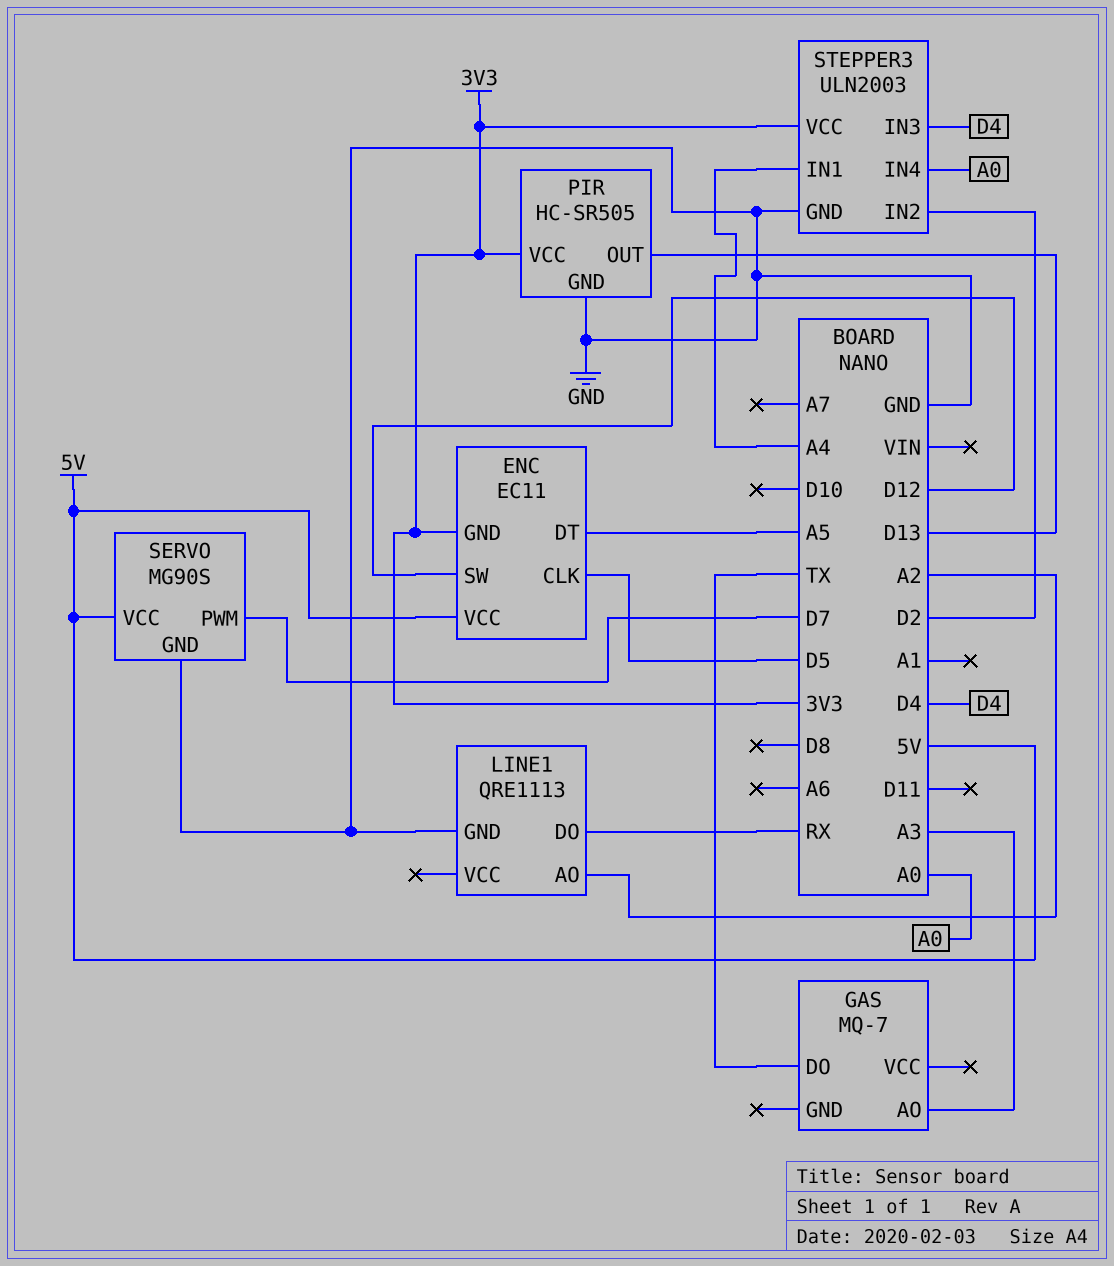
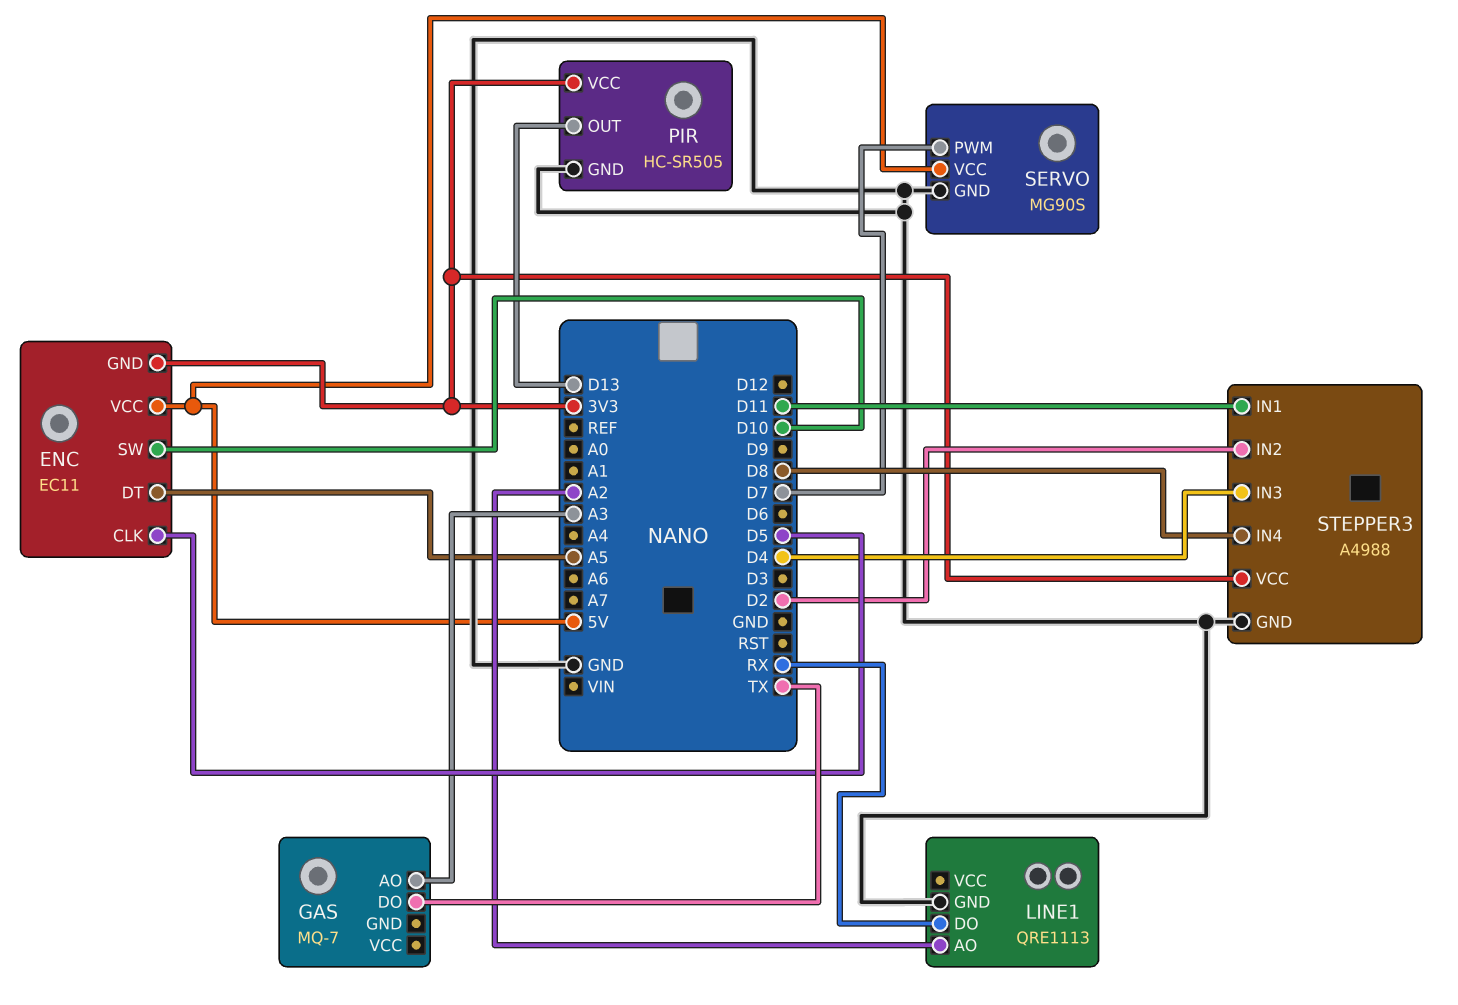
ENC pin SW: D12 -> D10
STEPPER3: ULN2003 -> A4988
STEPPER3 pin IN1: A4 -> D11
STEPPER3 pin IN4: A0 -> D8

